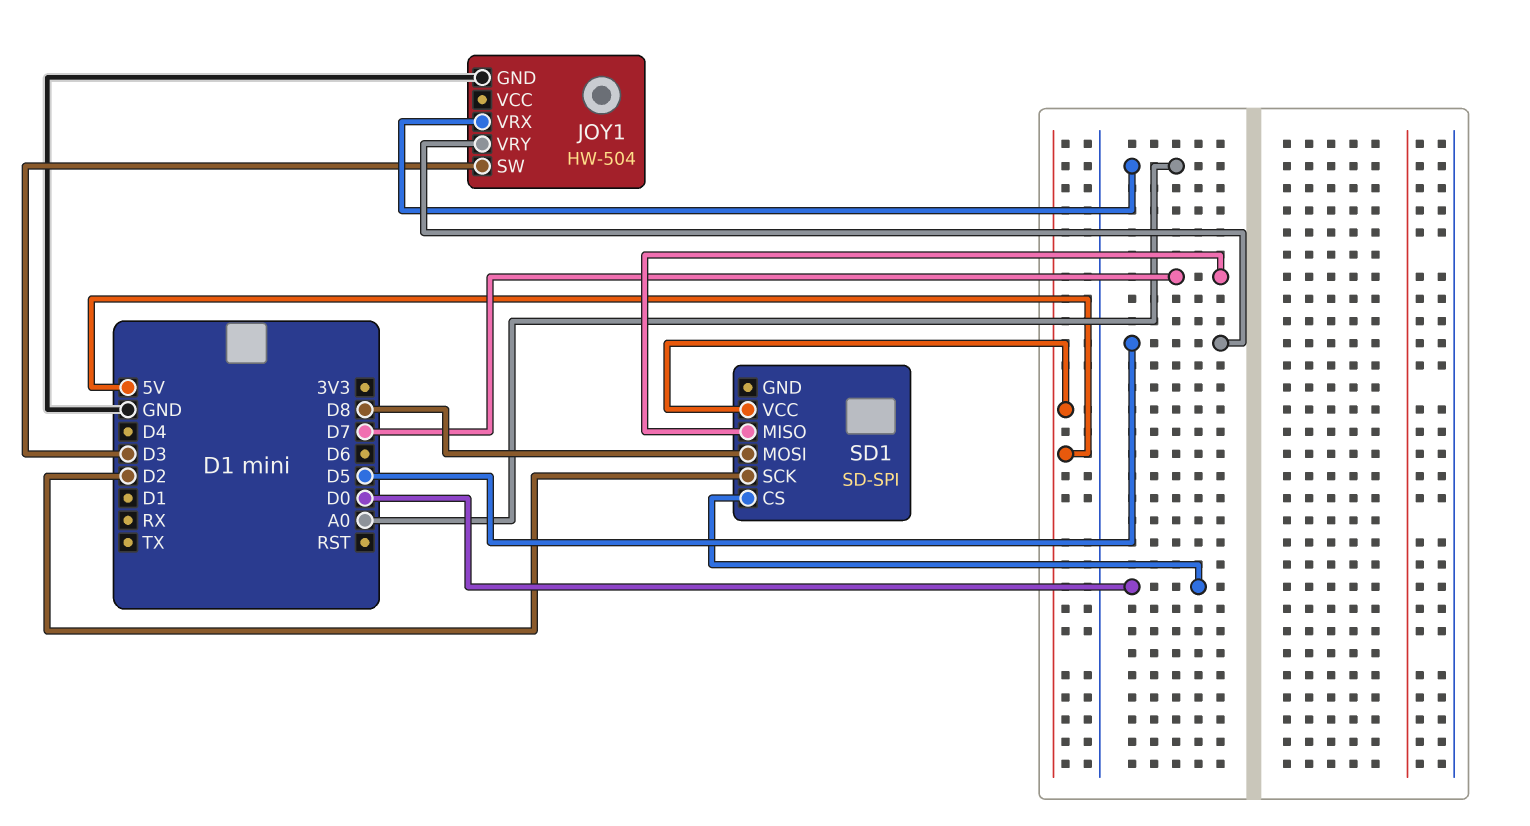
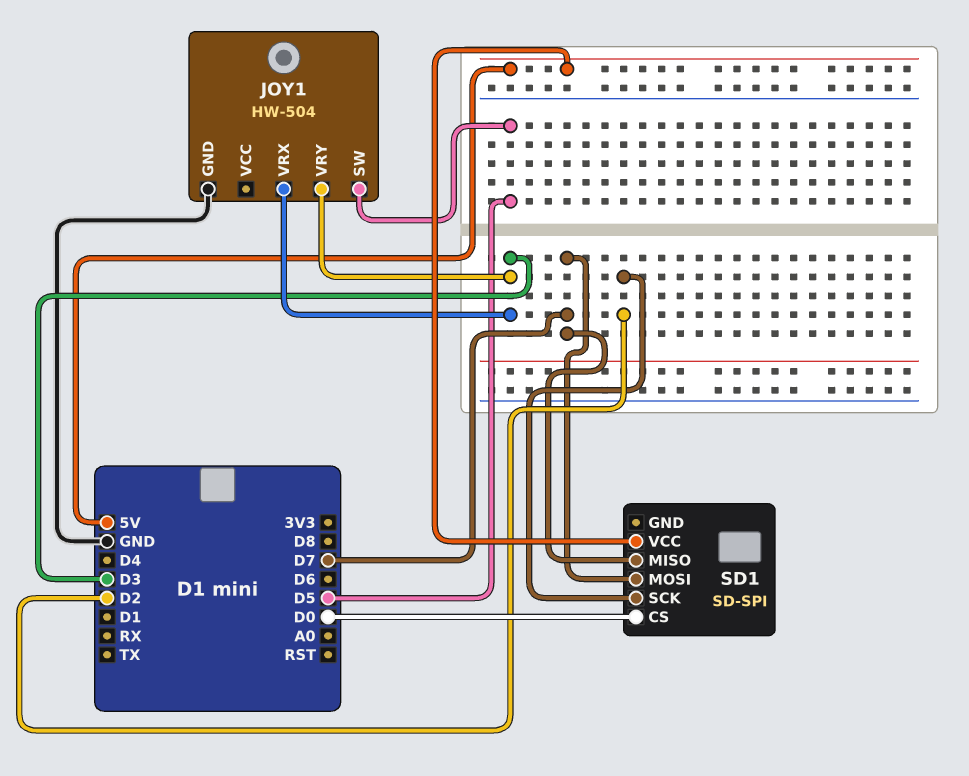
JOY1 pin SW: D3 -> D5
JOY1 pin VRX: A0 -> D3
JOY1 pin VRY: D5 -> D3
SD1 pin MOSI: D8 -> D7

